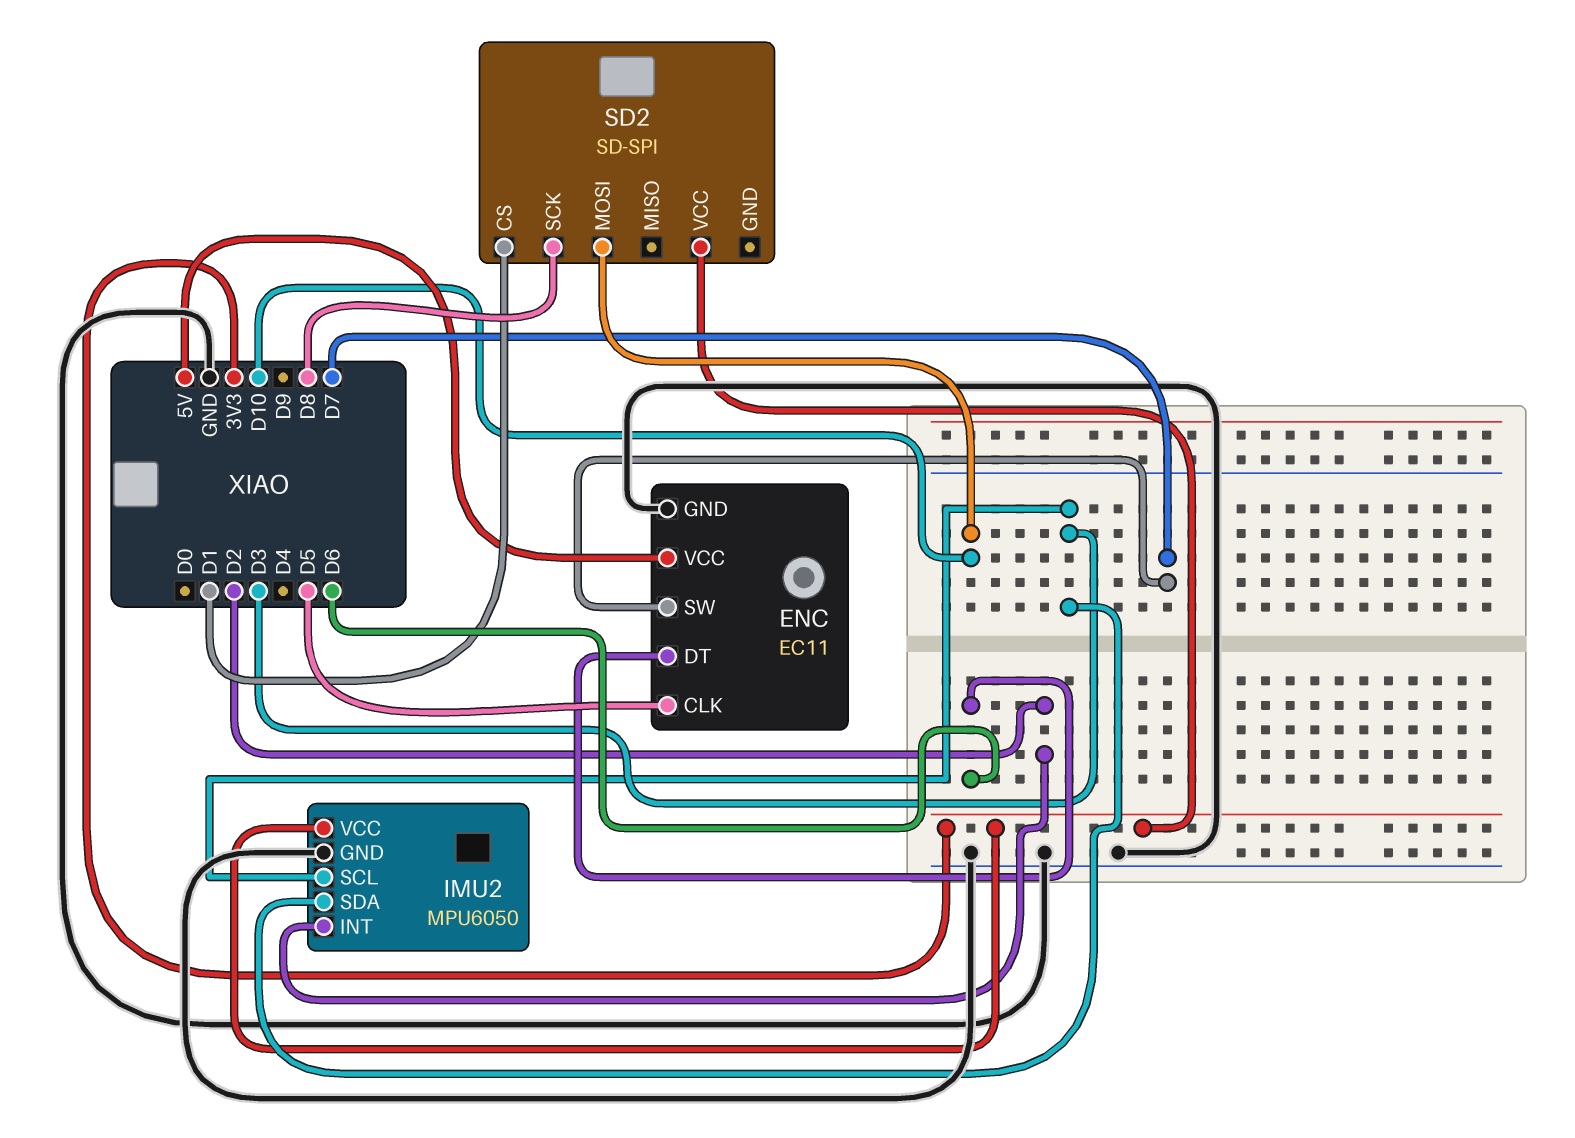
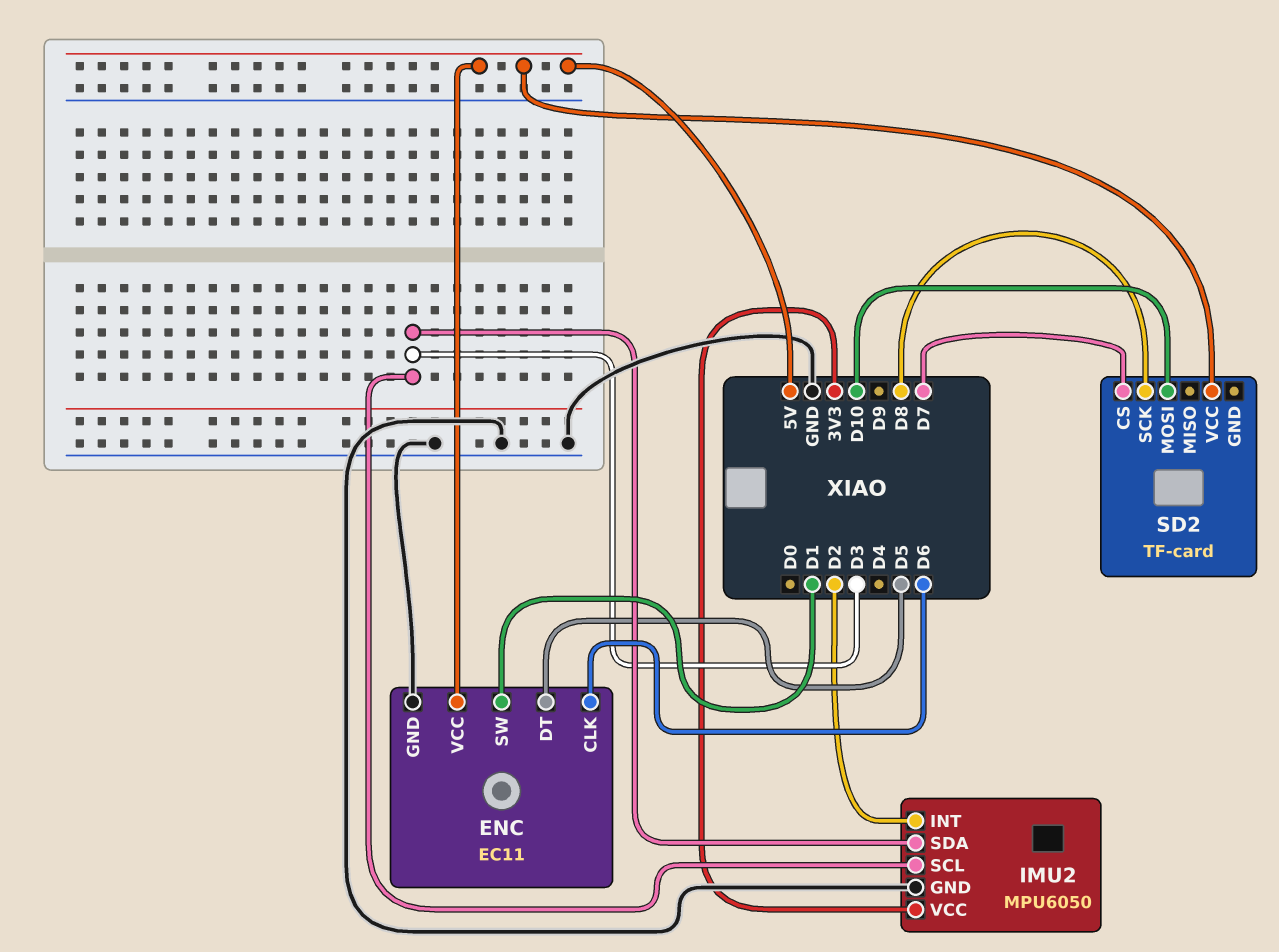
ENC pin CLK: D5 -> D6
ENC pin DT: D6 -> D5
ENC pin SW: D7 -> D1
SD2: SD-SPI -> TF-card
SD2 pin CS: D1 -> D7
SD2 pin VCC: 3V3 -> 5V

